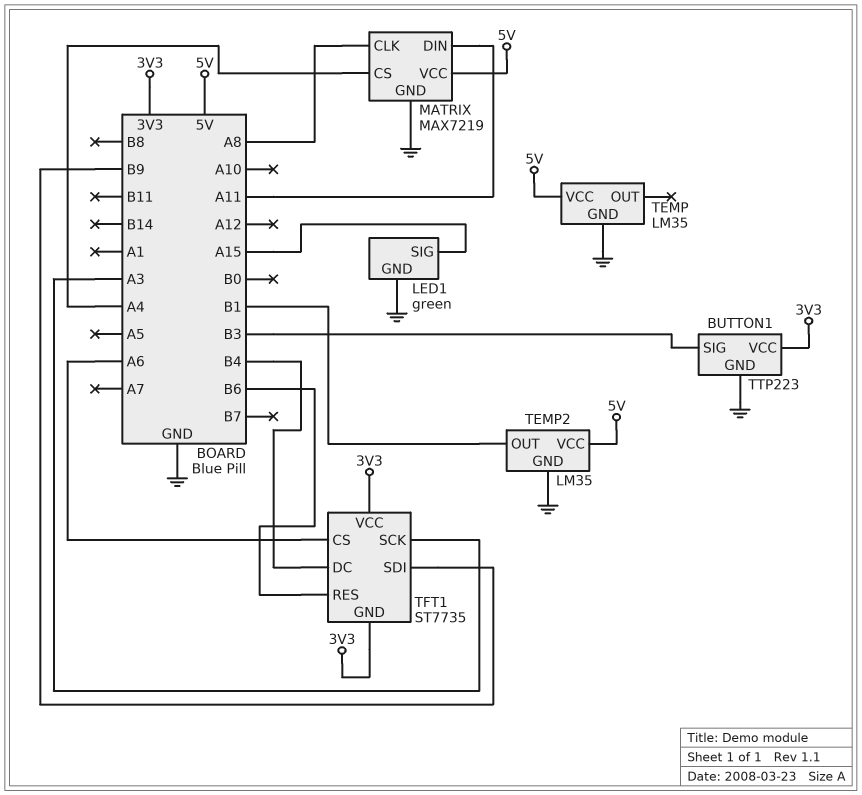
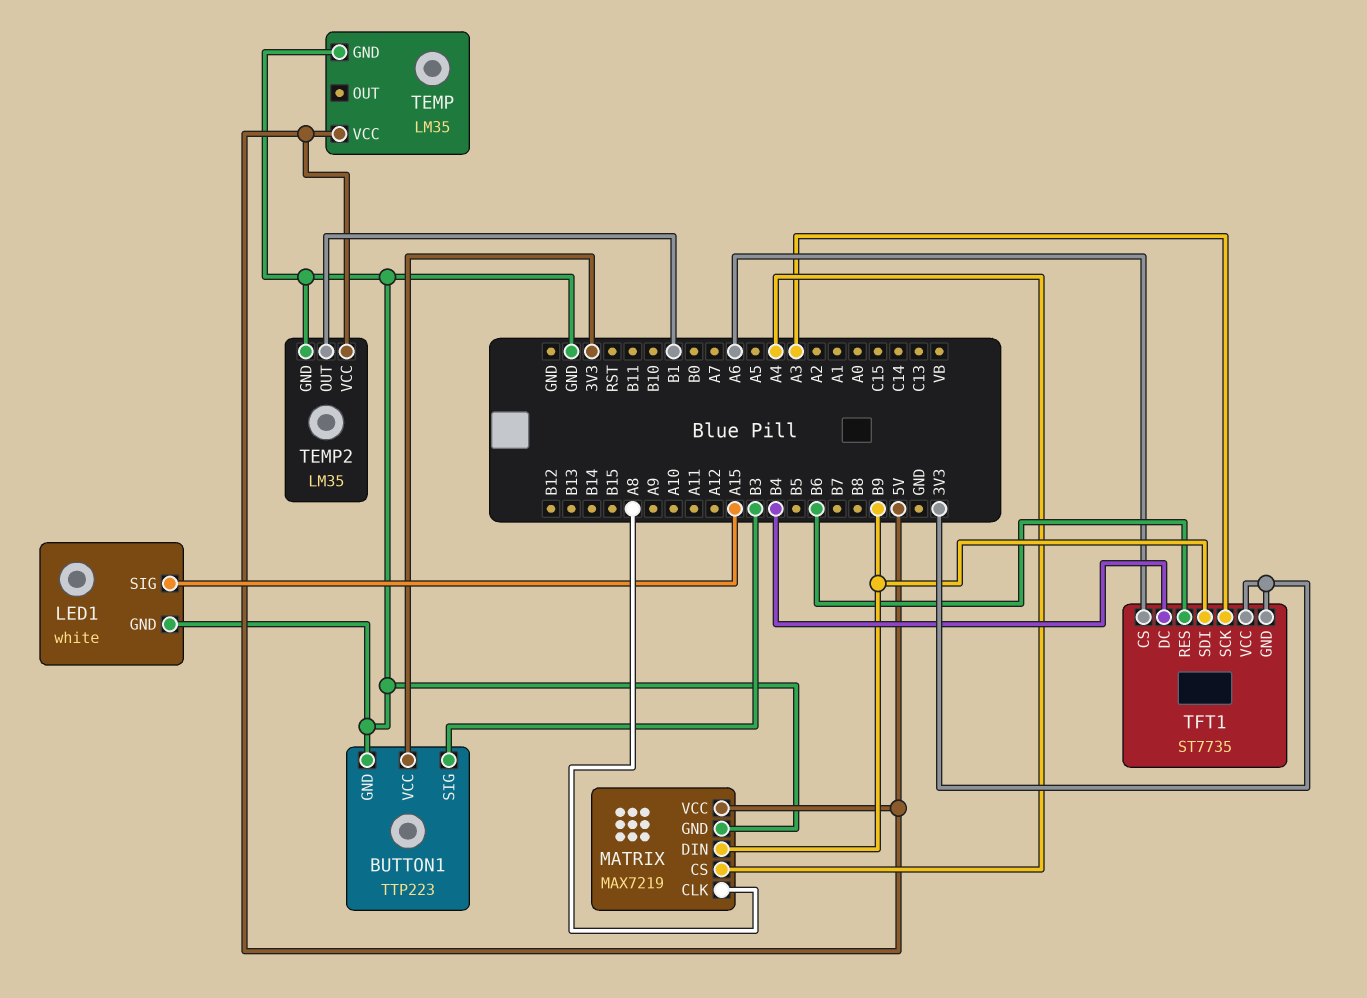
LED1: green -> white
MATRIX pin DIN: A11 -> B9

